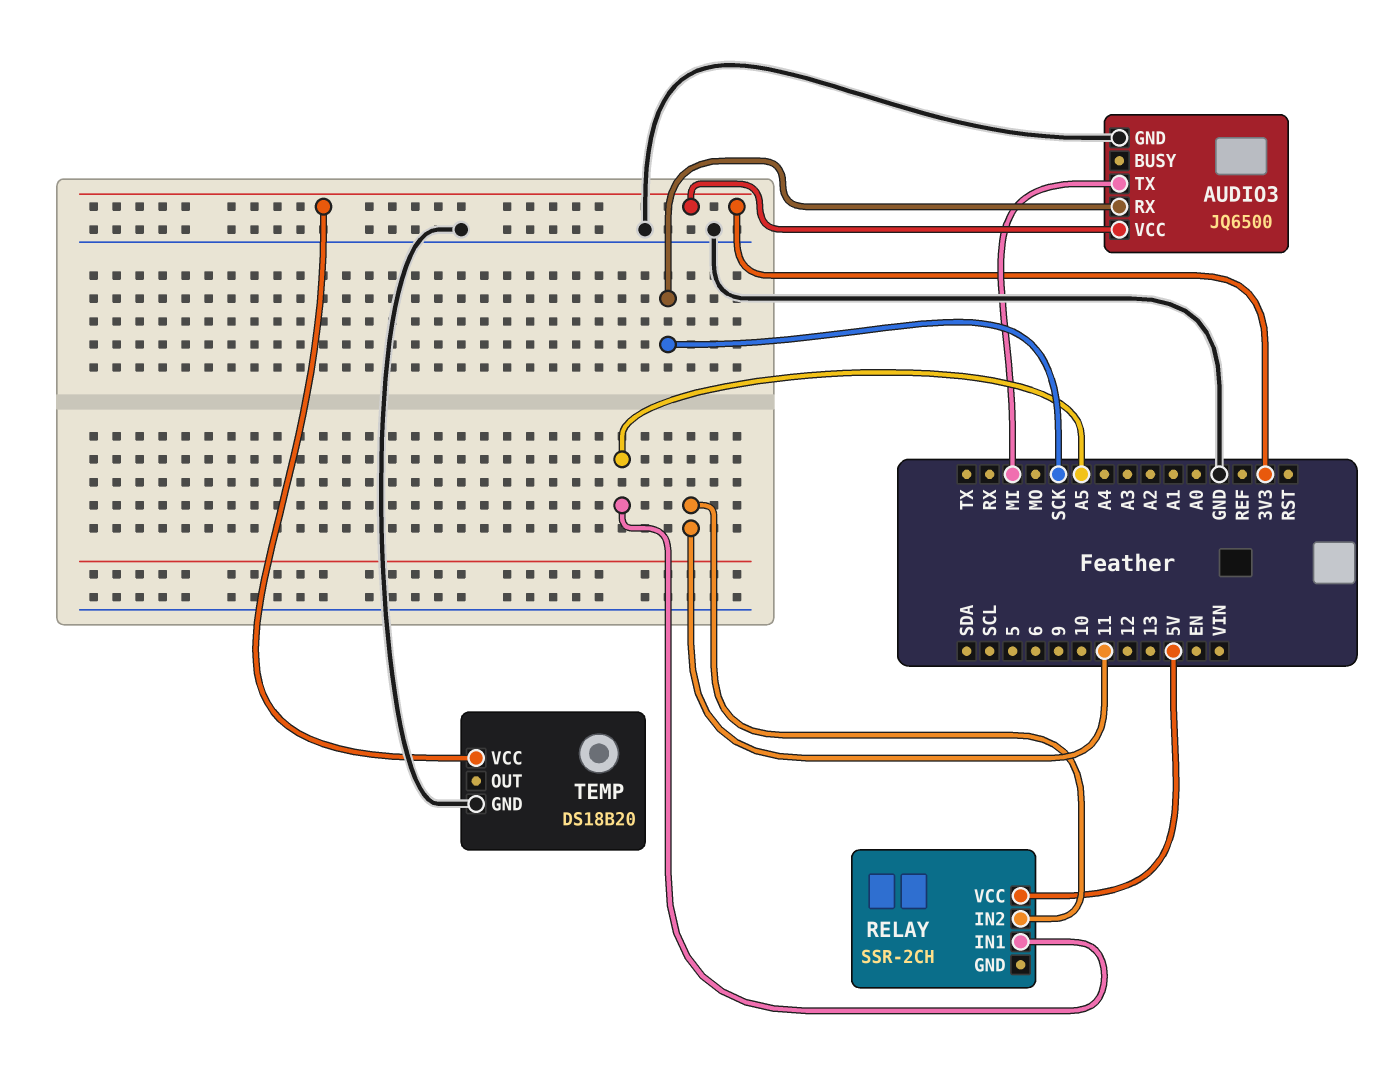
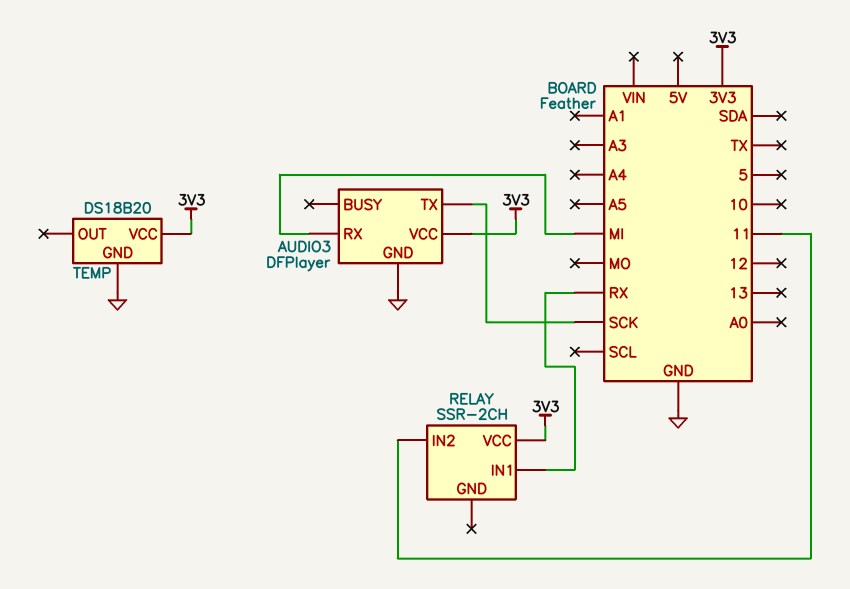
AUDIO3: JQ6500 -> DFPlayer
AUDIO3 pin RX: SCK -> MI
AUDIO3 pin TX: MI -> SCK
RELAY pin IN1: A5 -> RX
RELAY pin VCC: 5V -> 3V3

